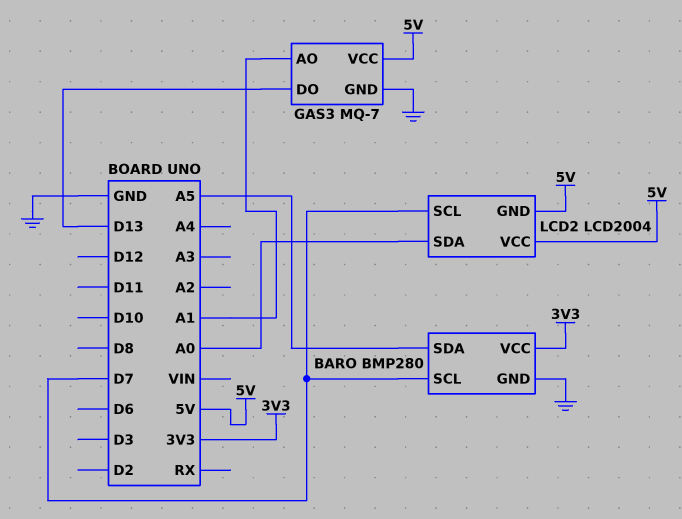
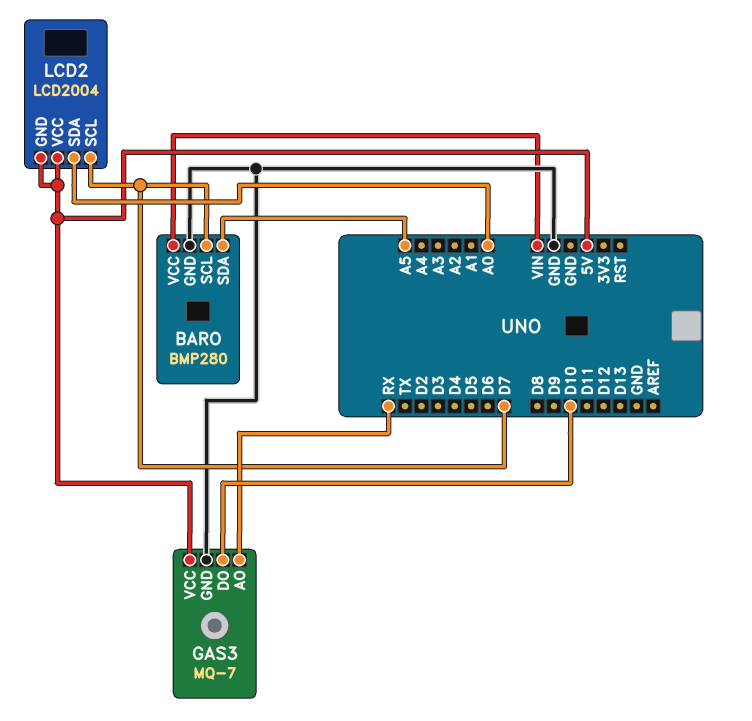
BARO pin VCC: 3V3 -> VIN
GAS3 pin AO: A1 -> RX
GAS3 pin DO: D13 -> D10

